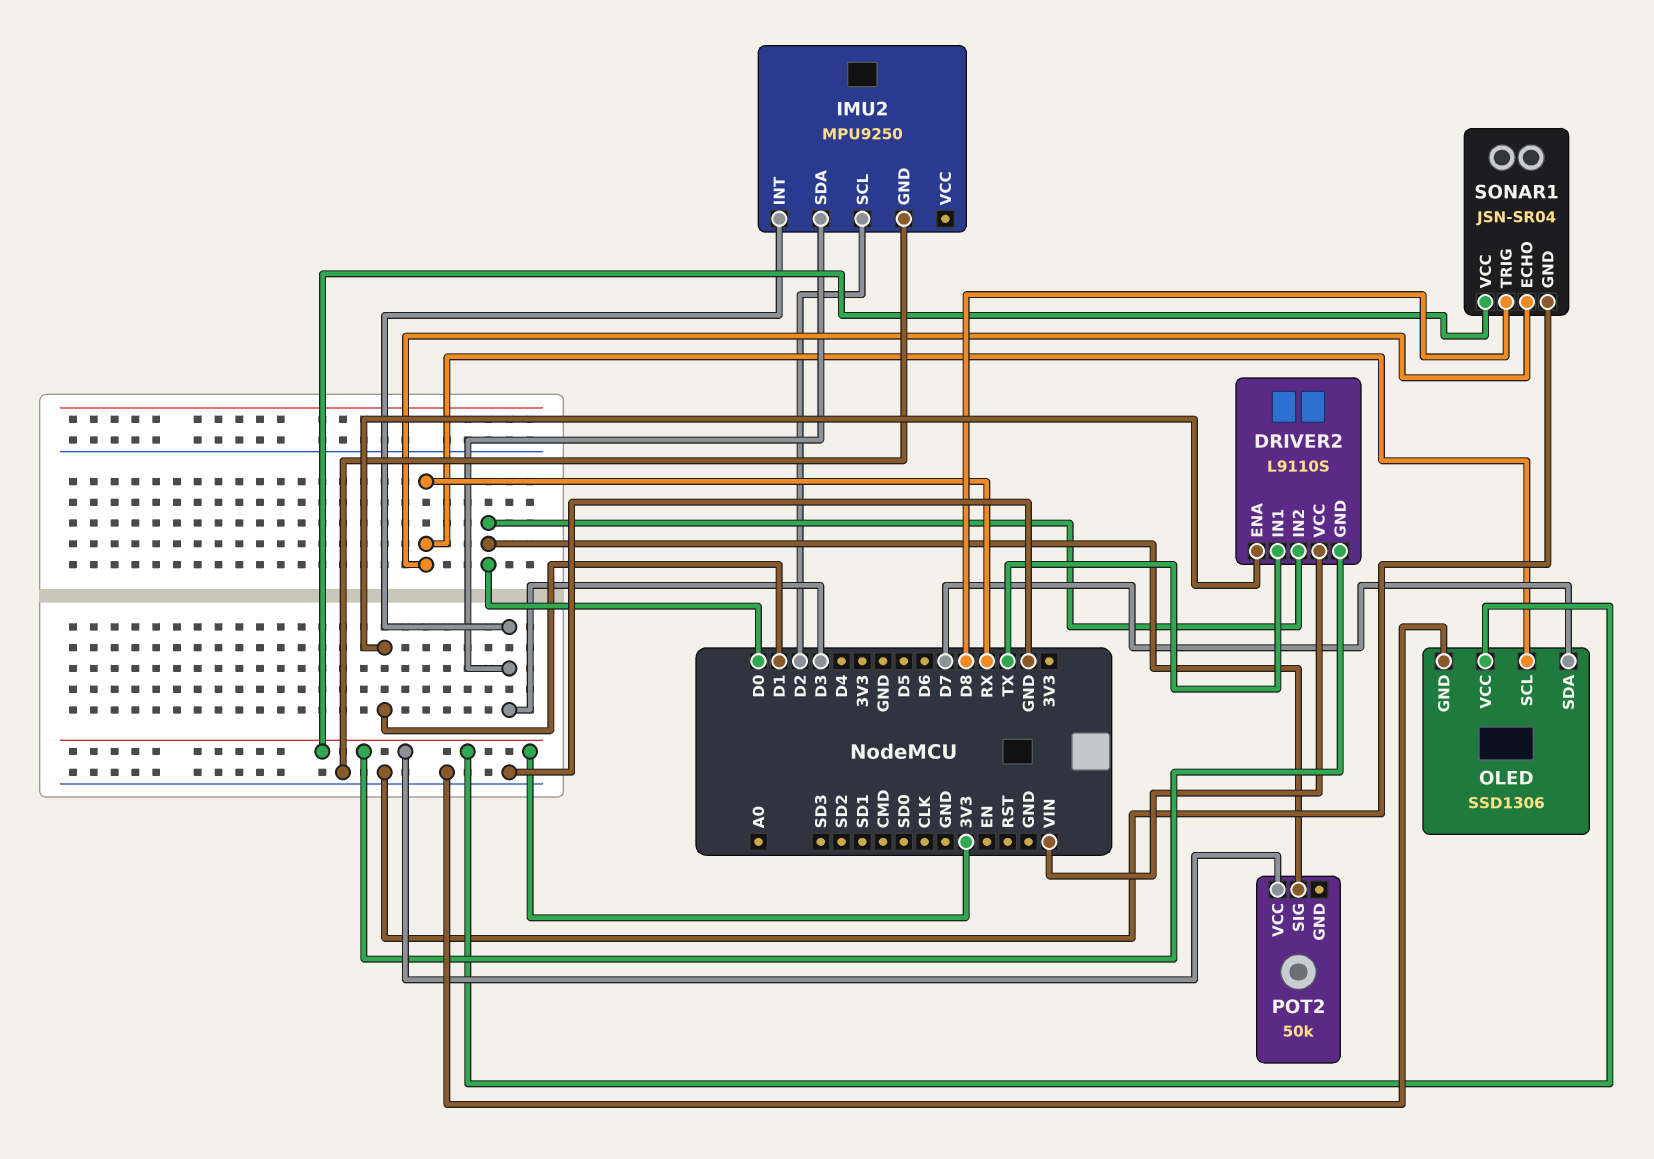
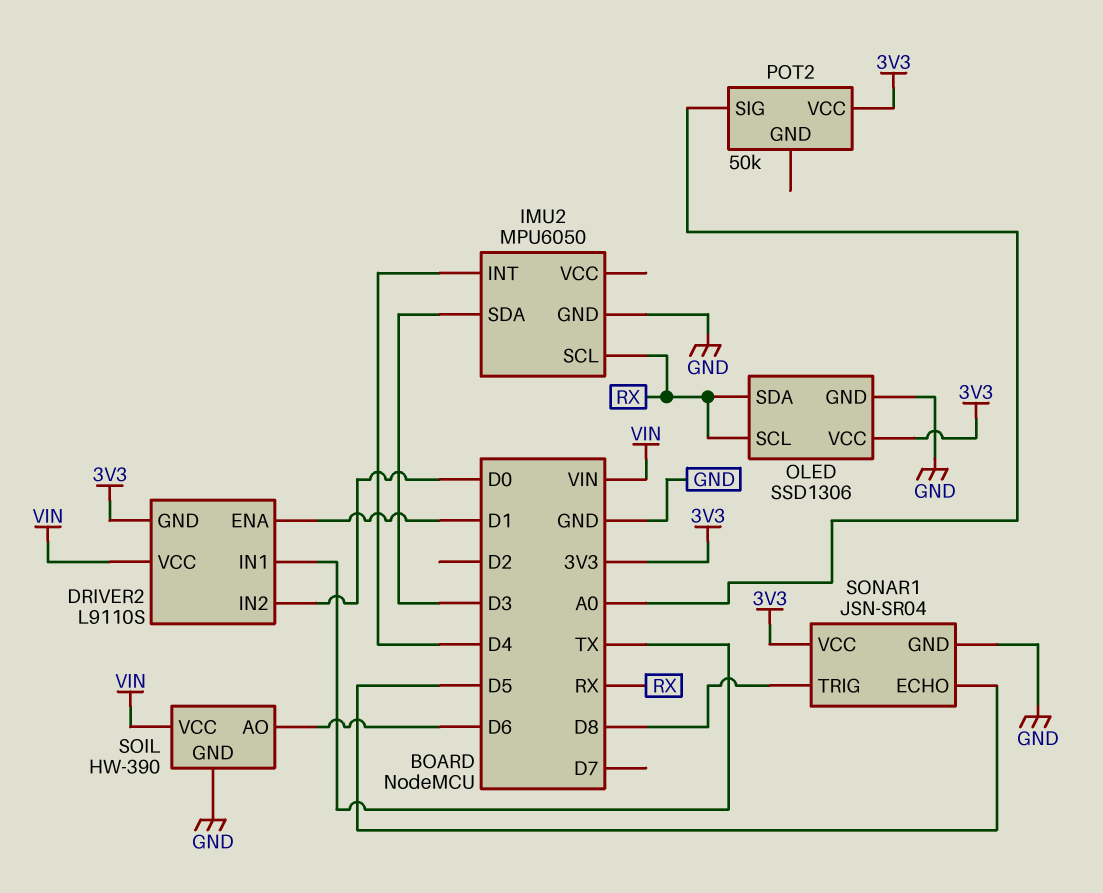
IMU2: MPU9250 -> MPU6050
IMU2 pin INT: D3 -> D4
IMU2 pin SCL: D2 -> RX
OLED pin SDA: D7 -> RX
POT2 pin SIG: D0 -> A0
SOIL: none -> HW-390
SOIL pin AO: none -> D6
SOIL pin GND: none -> GND
SOIL pin VCC: none -> VIN
SONAR1 pin ECHO: RX -> D5

